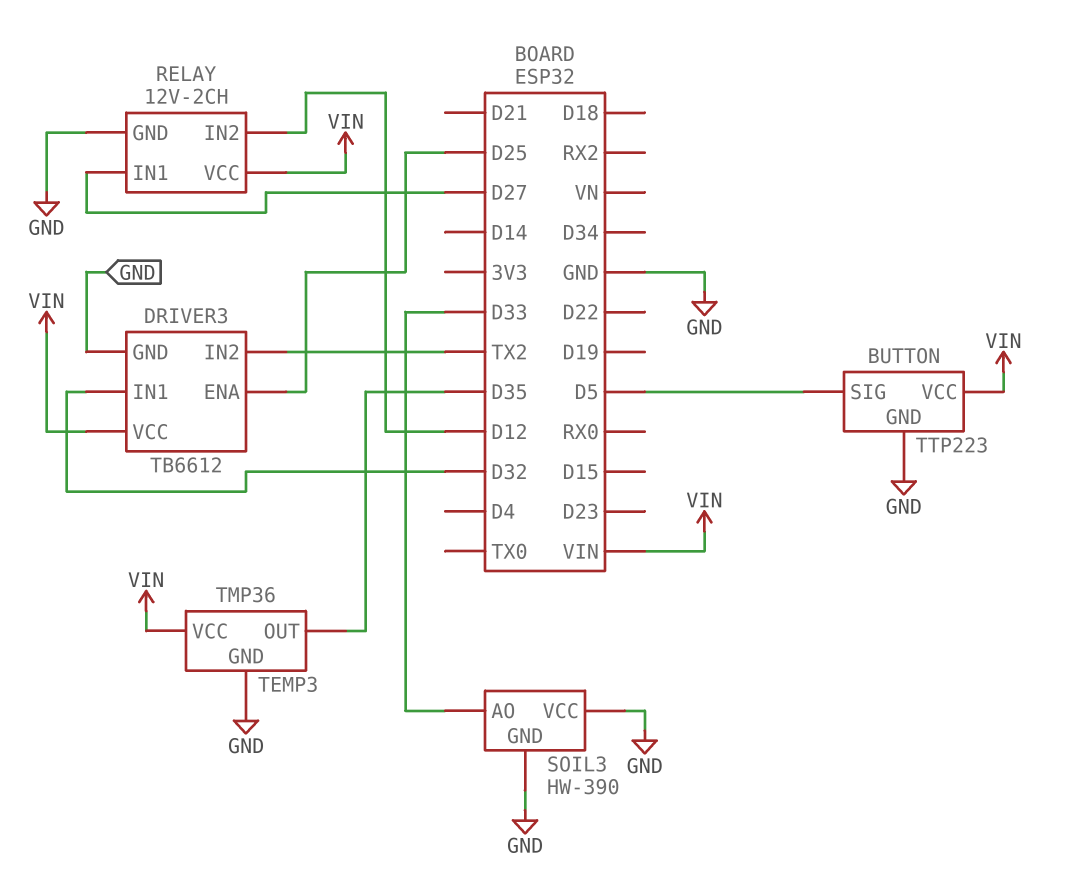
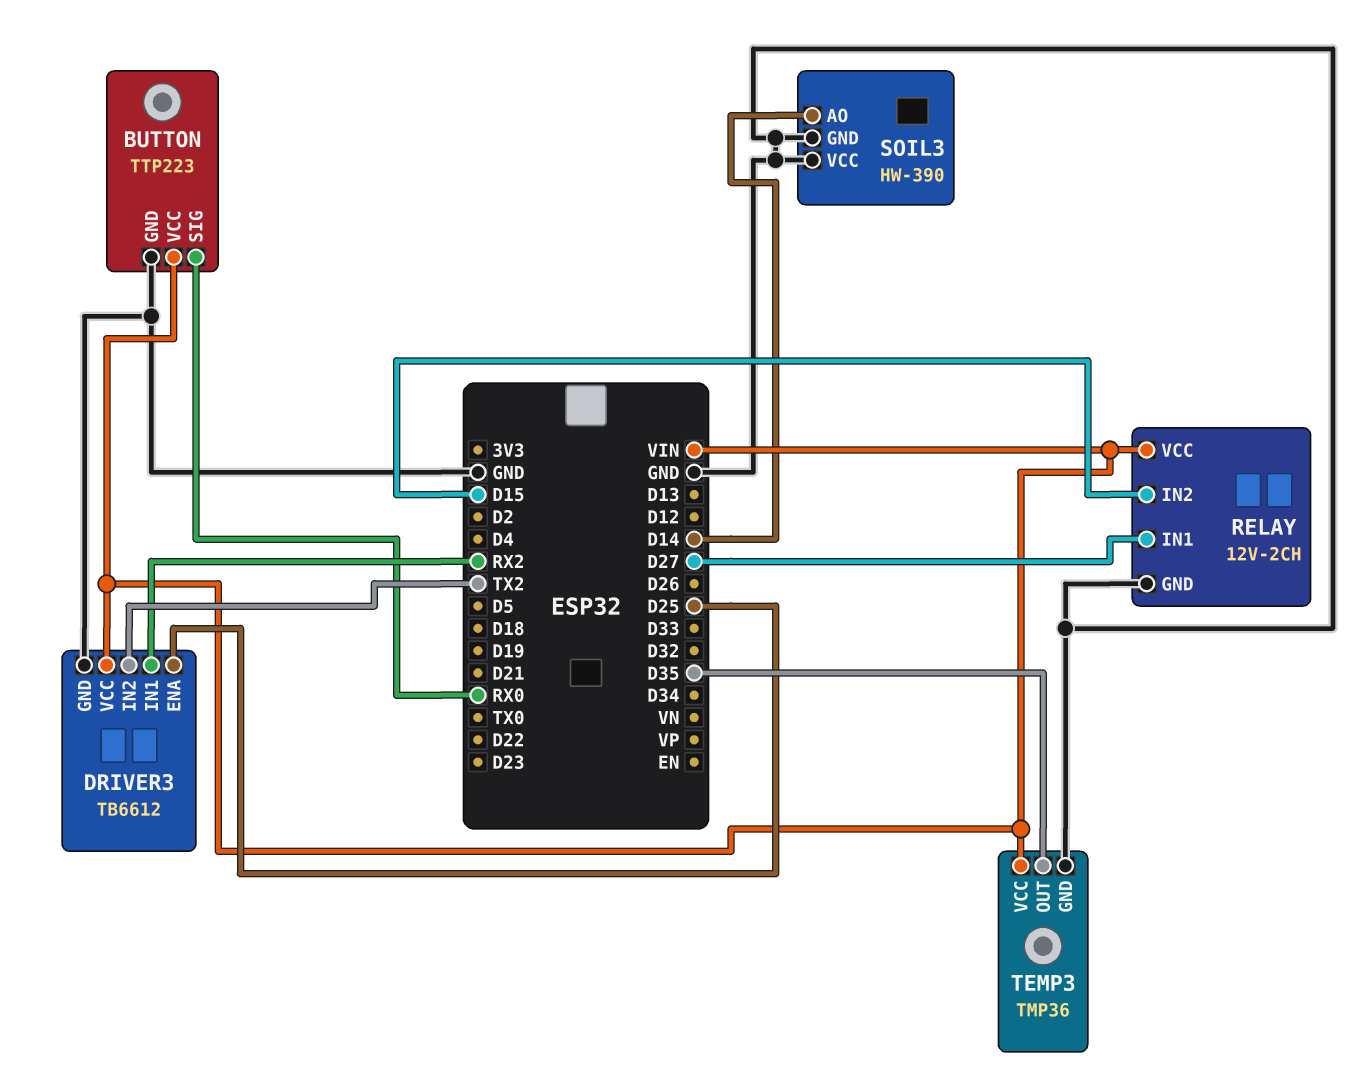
BUTTON pin SIG: D5 -> RX0
DRIVER3 pin IN1: D32 -> RX2
RELAY pin IN2: D12 -> D15
SOIL3 pin AO: D33 -> D14

